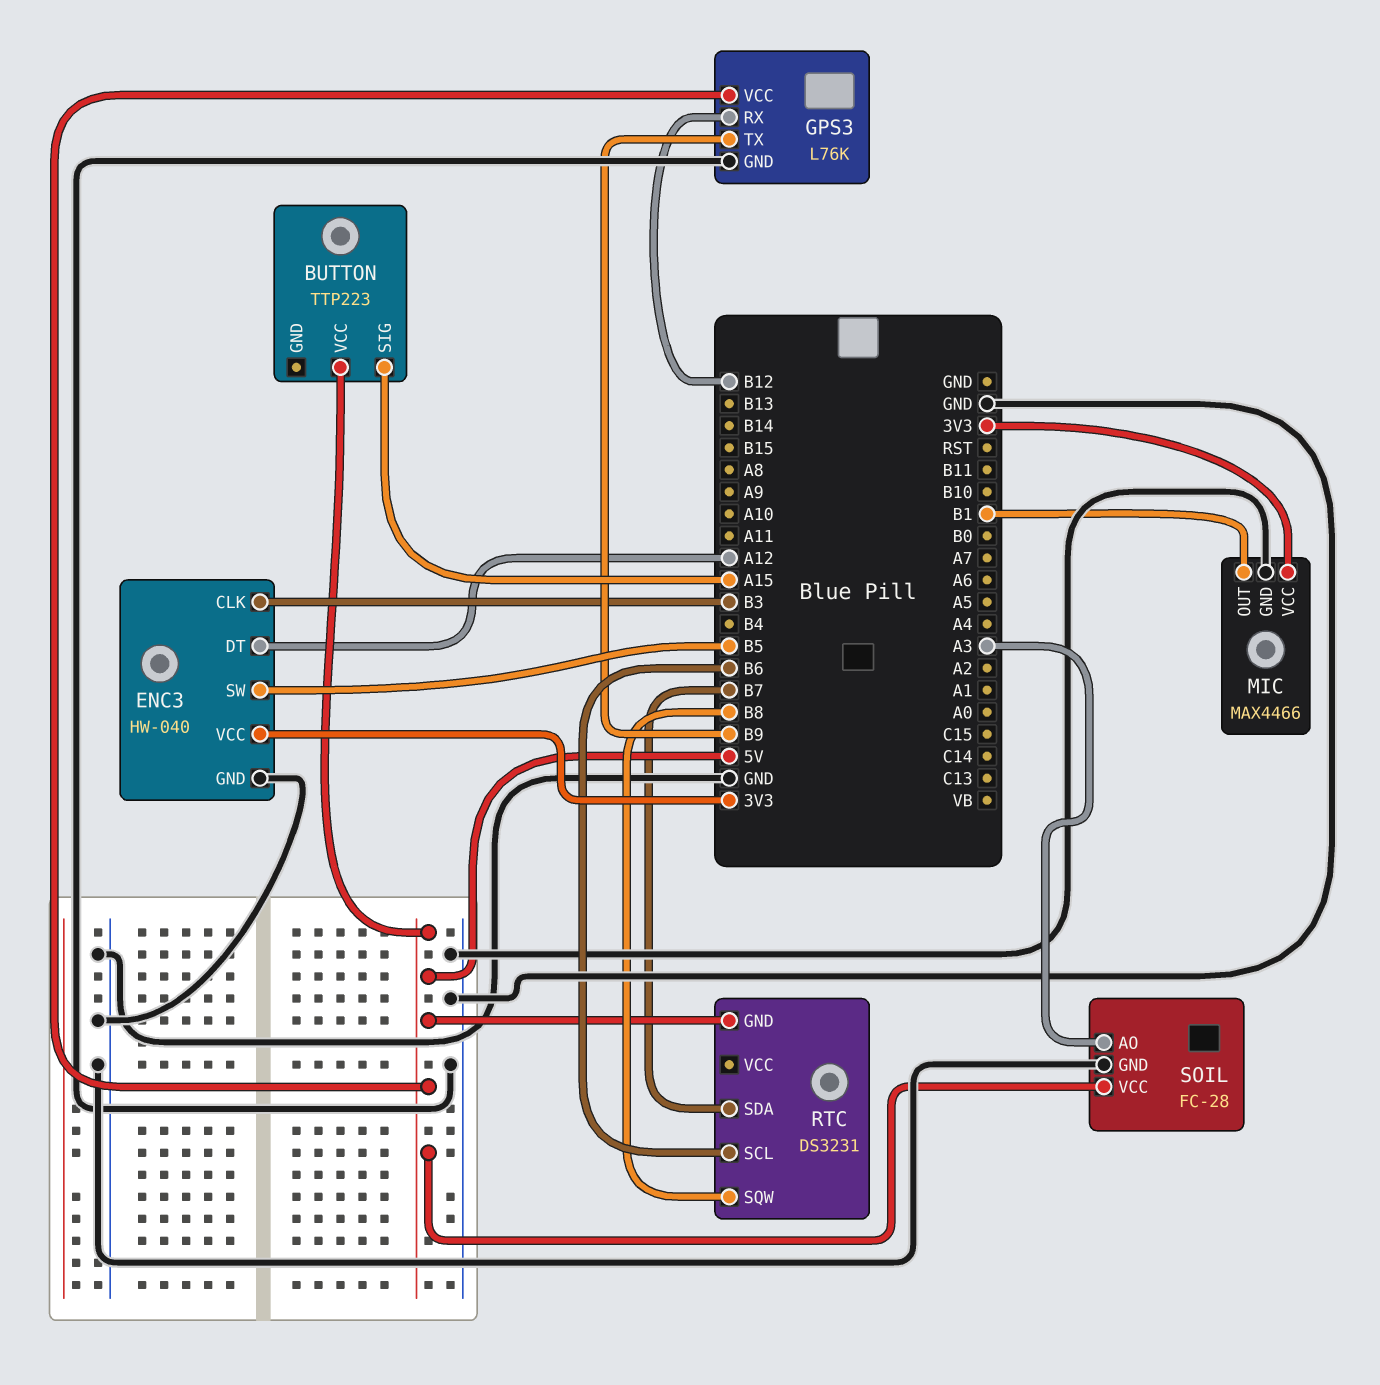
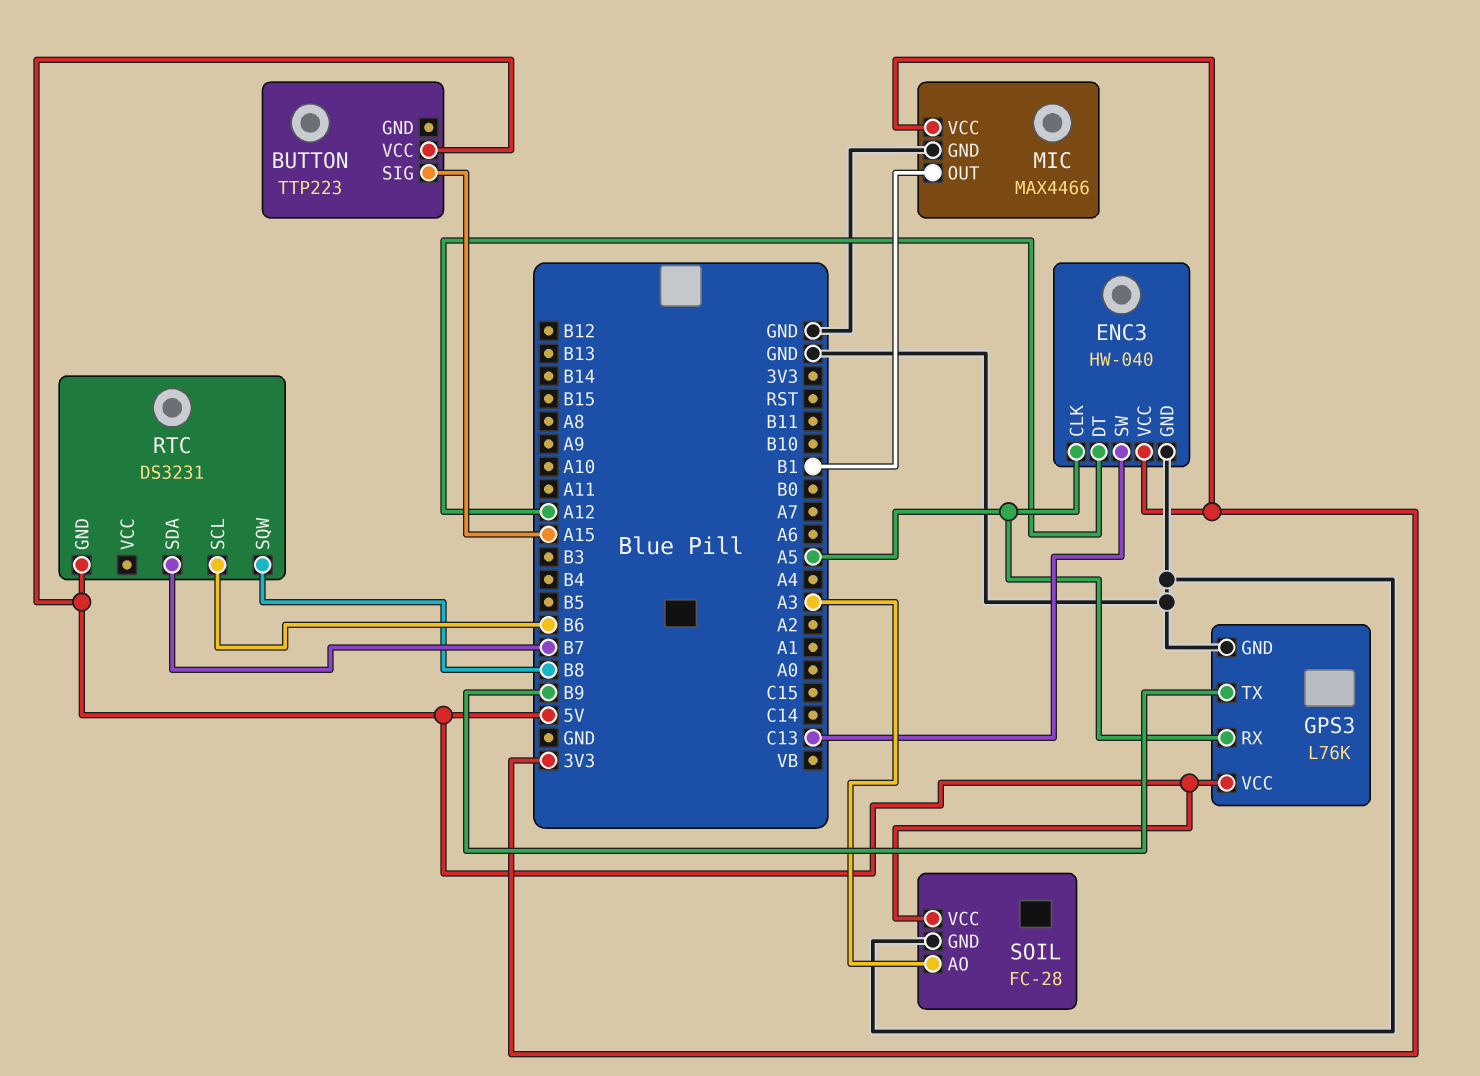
ENC3 pin CLK: B3 -> A5
ENC3 pin SW: B5 -> C13
GPS3 pin RX: B12 -> A5

